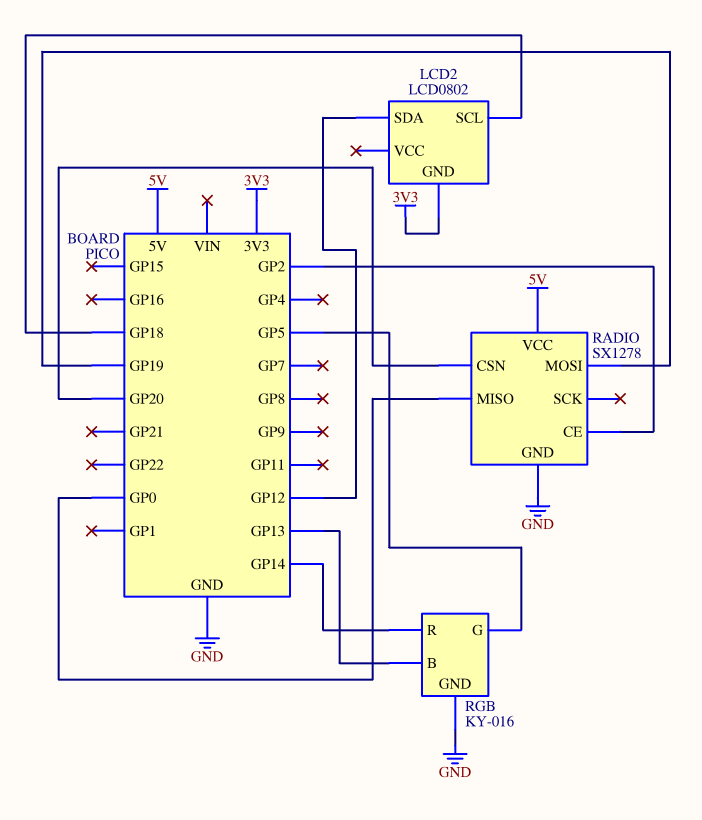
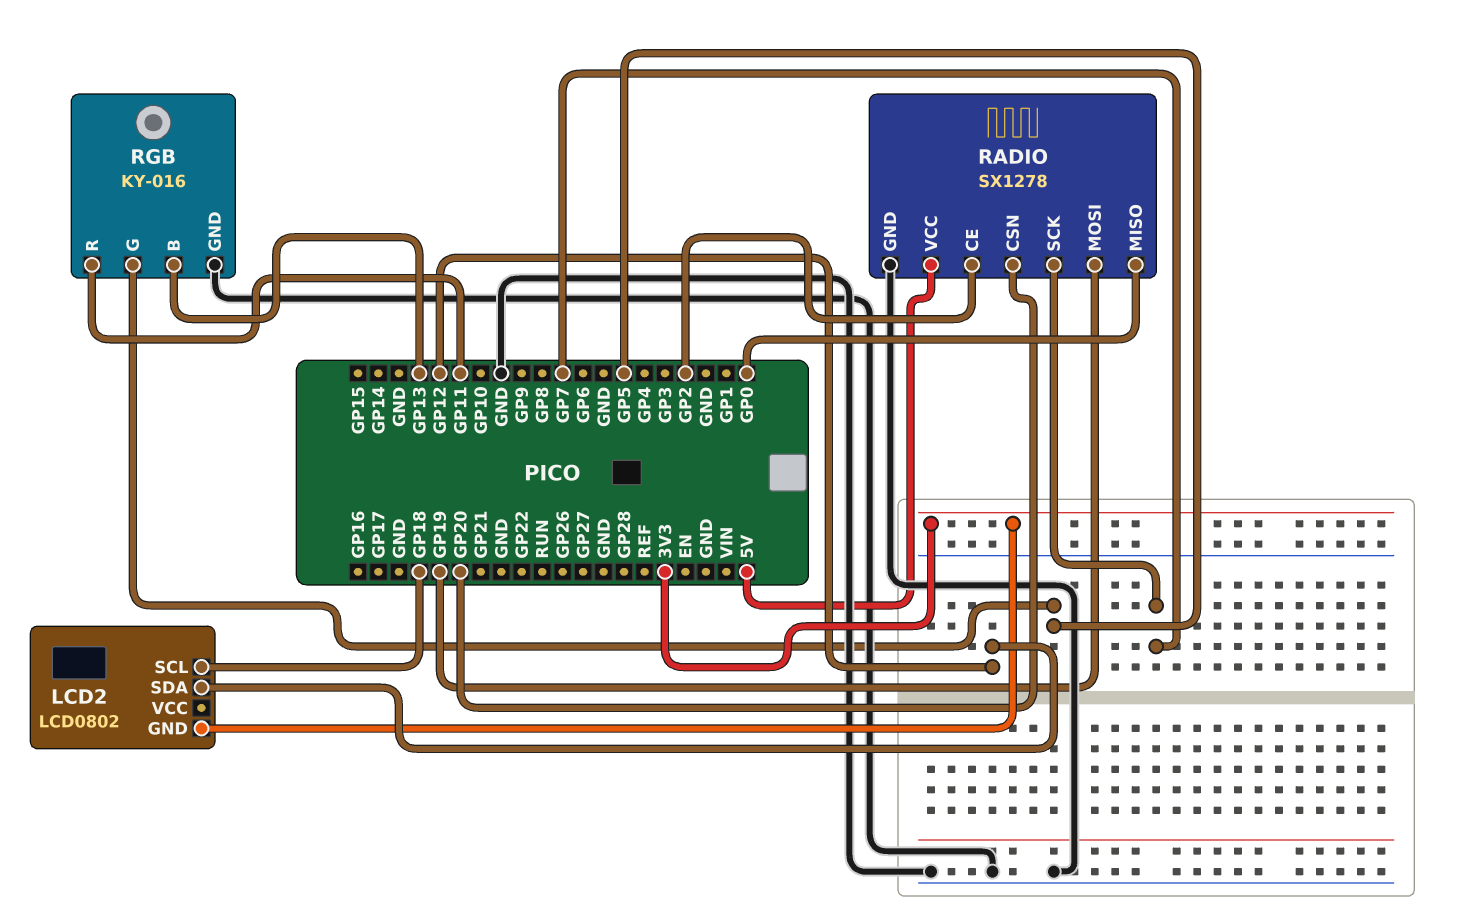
RADIO pin SCK: none -> GP7
RGB pin R: GP14 -> GP11

